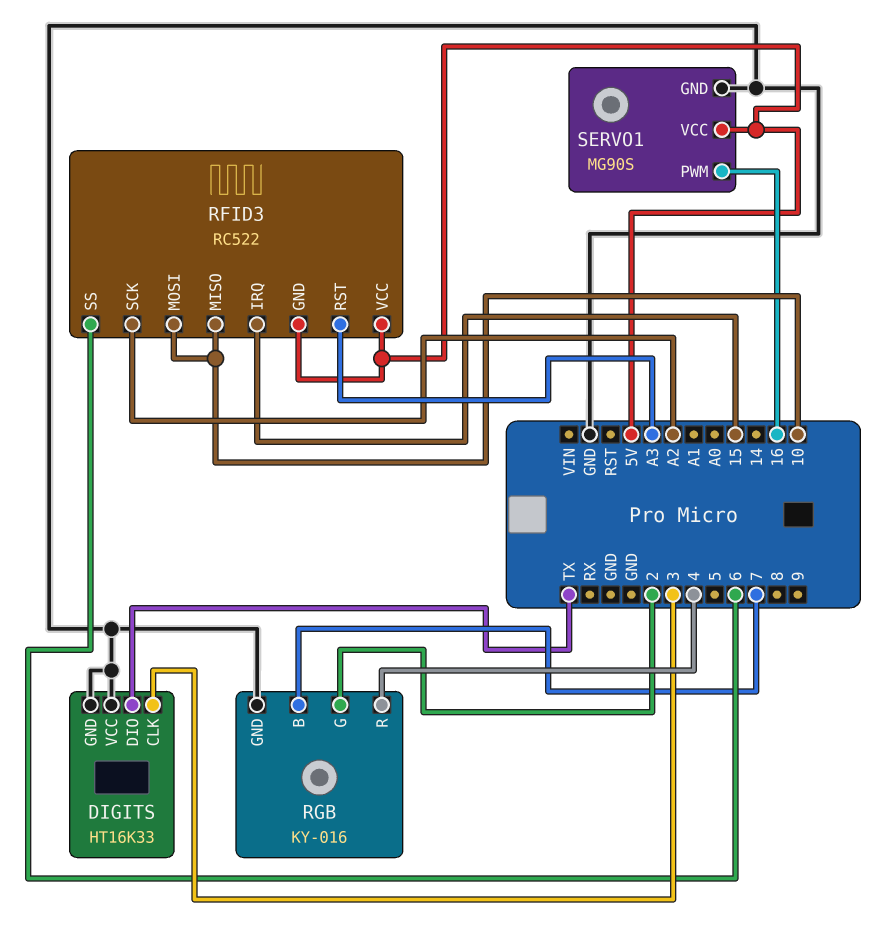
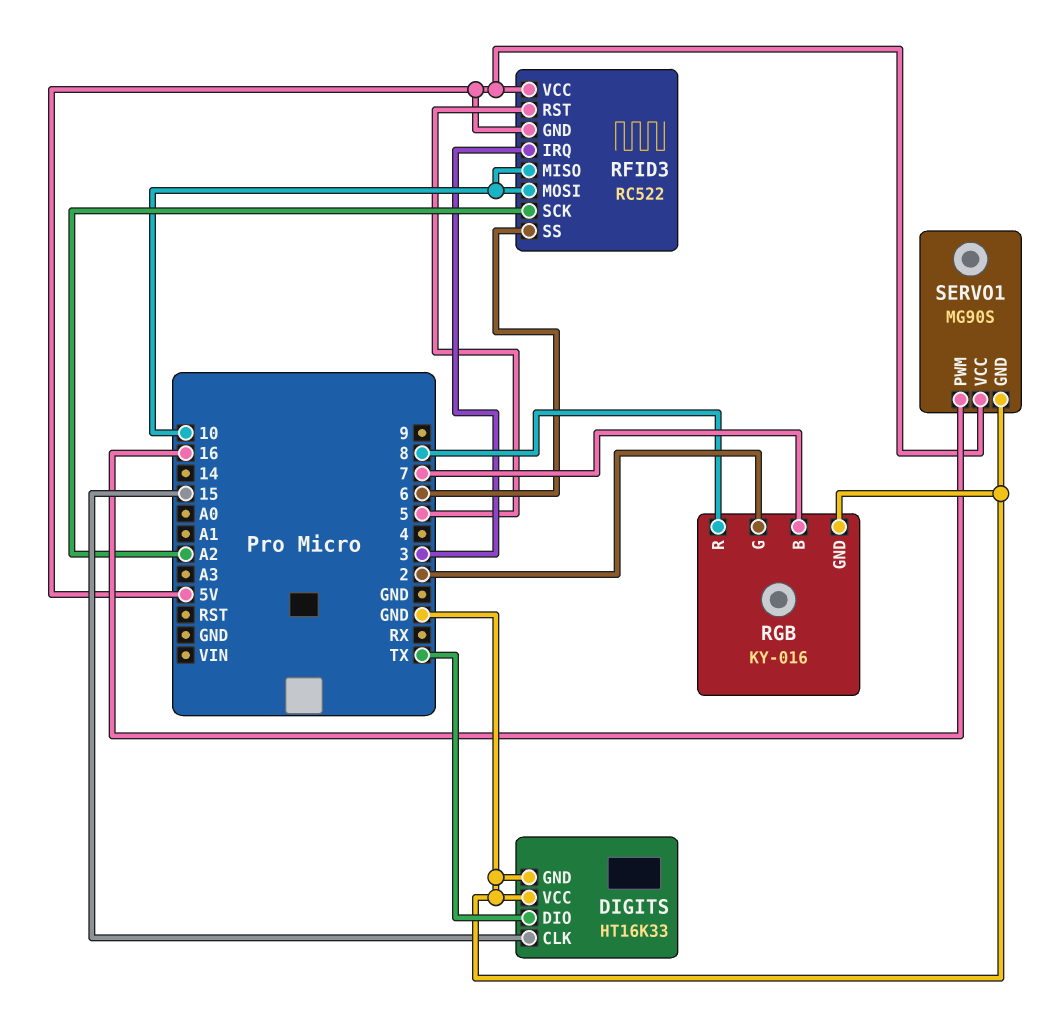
DIGITS pin CLK: 3 -> 15
RFID3 pin IRQ: 15 -> 3
RFID3 pin RST: A3 -> 5
RGB pin R: 4 -> 8

